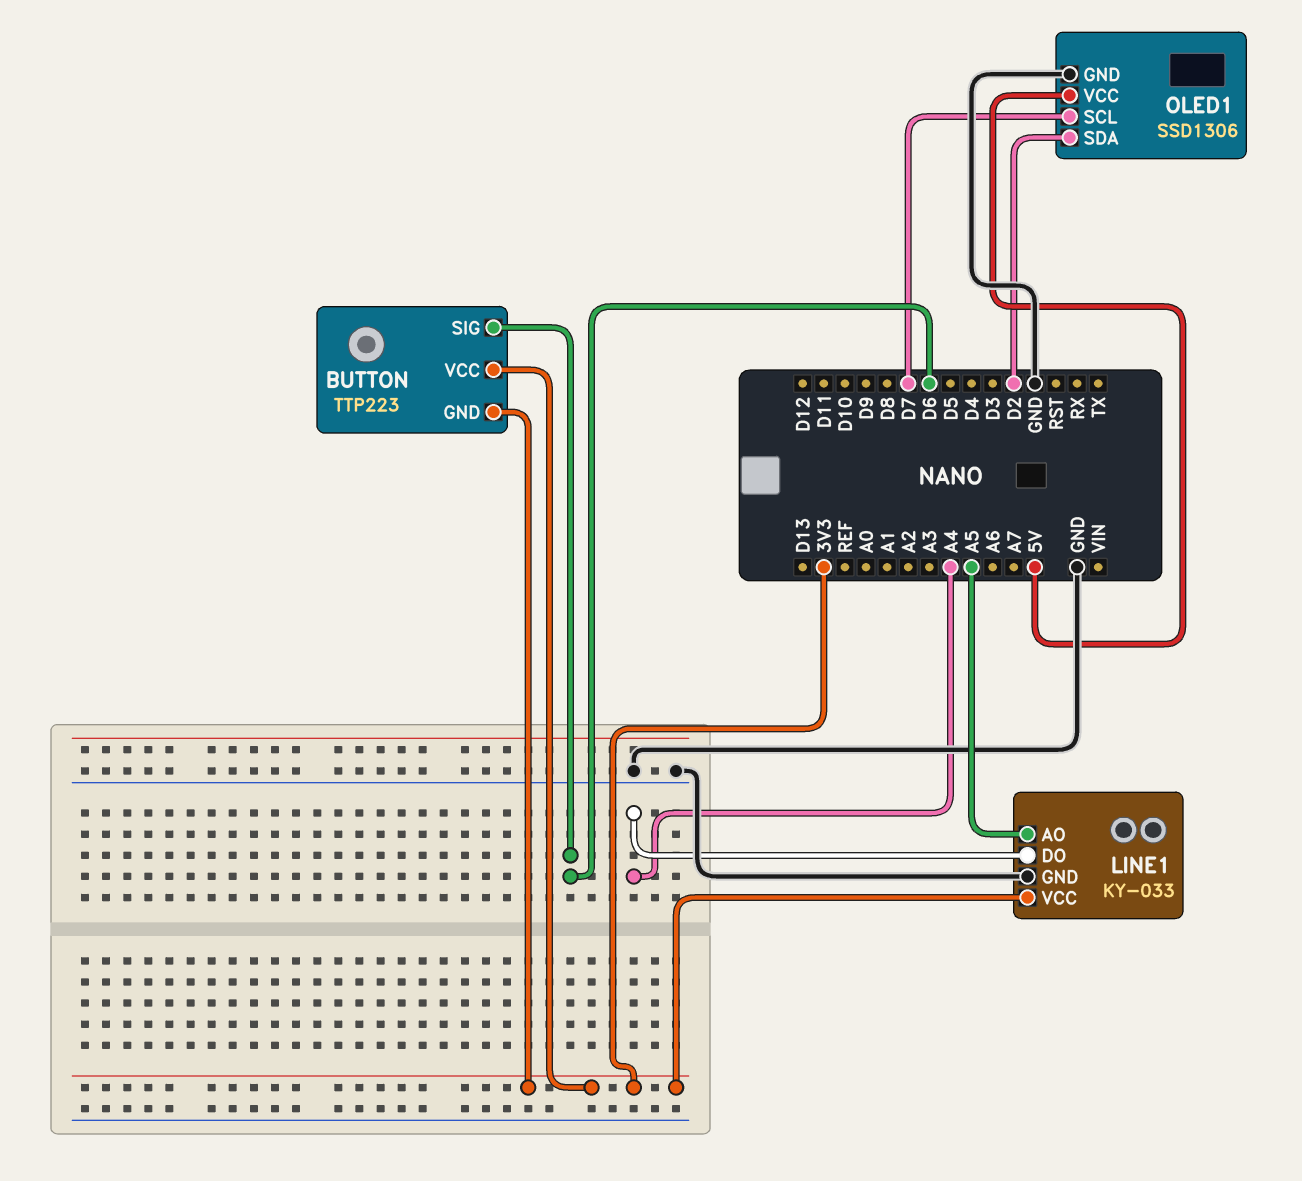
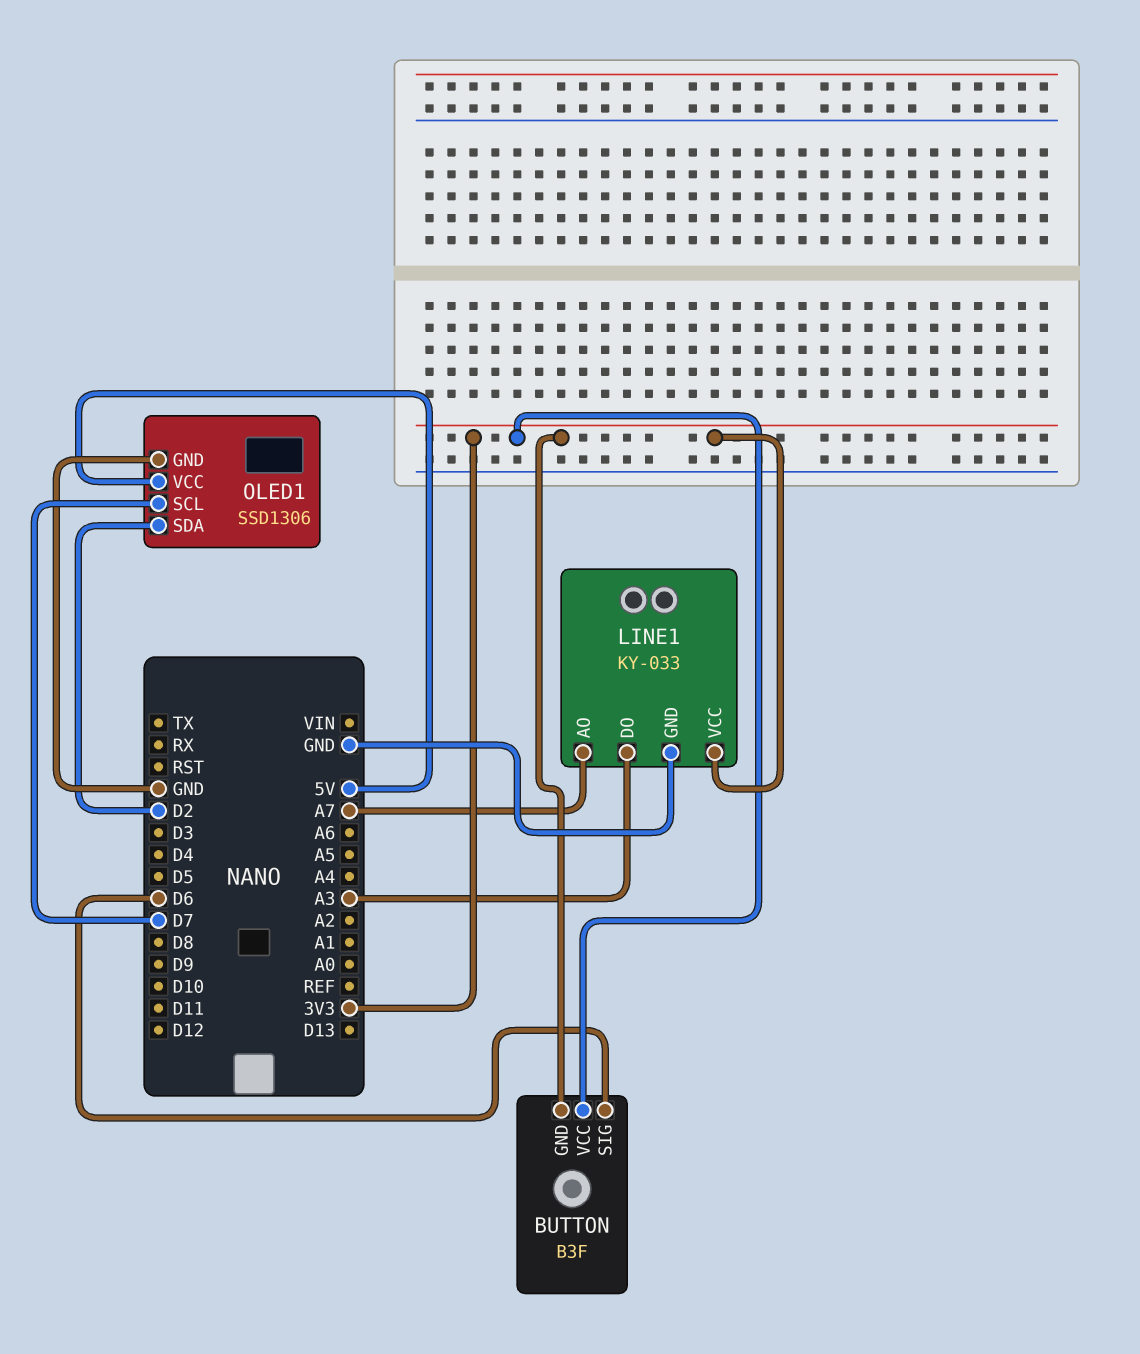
BUTTON: TTP223 -> B3F
LINE1 pin AO: A5 -> A7
LINE1 pin DO: A4 -> A3

